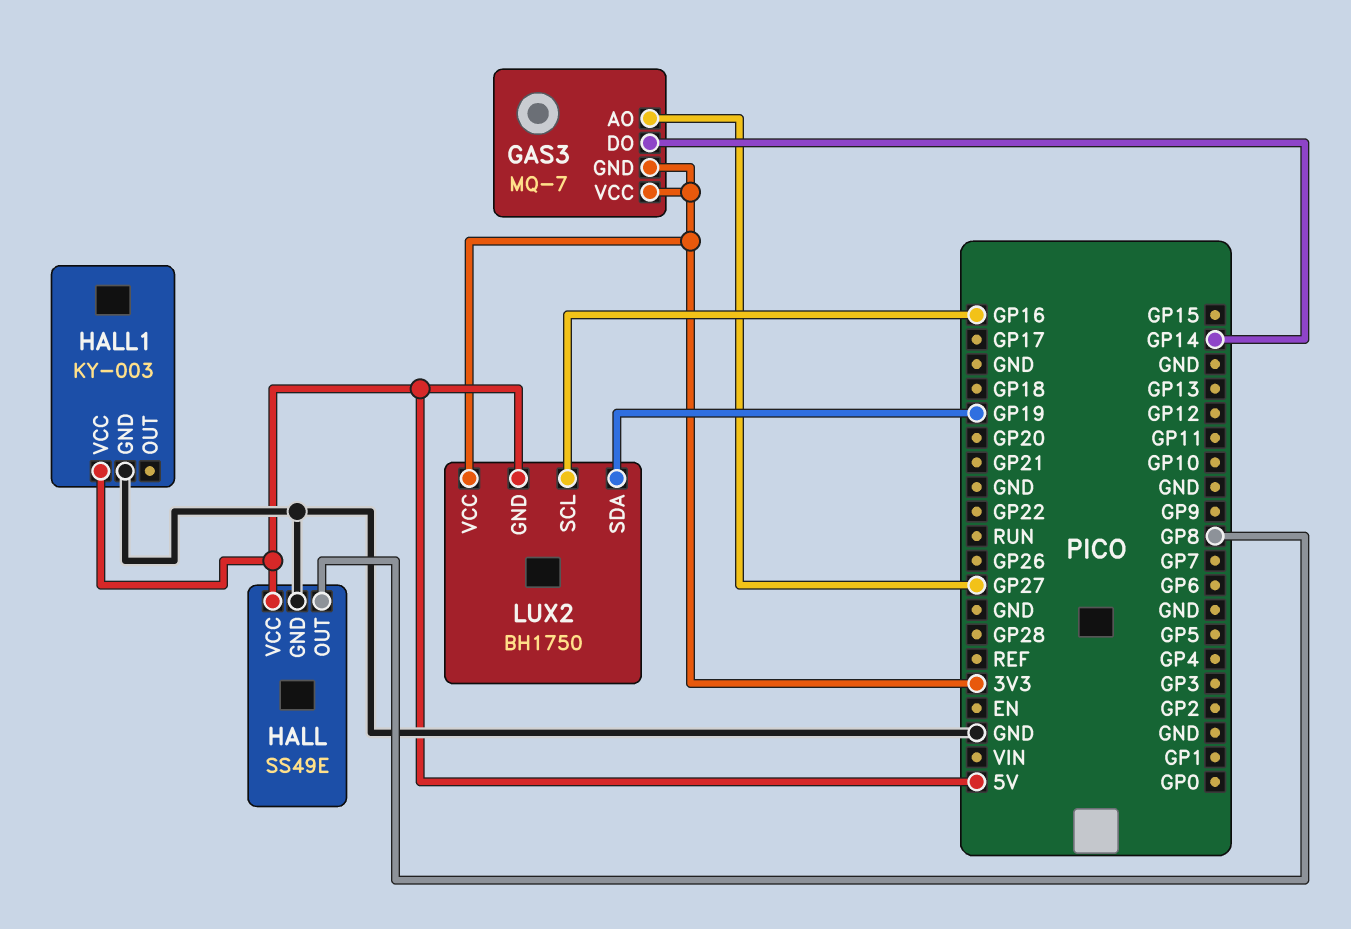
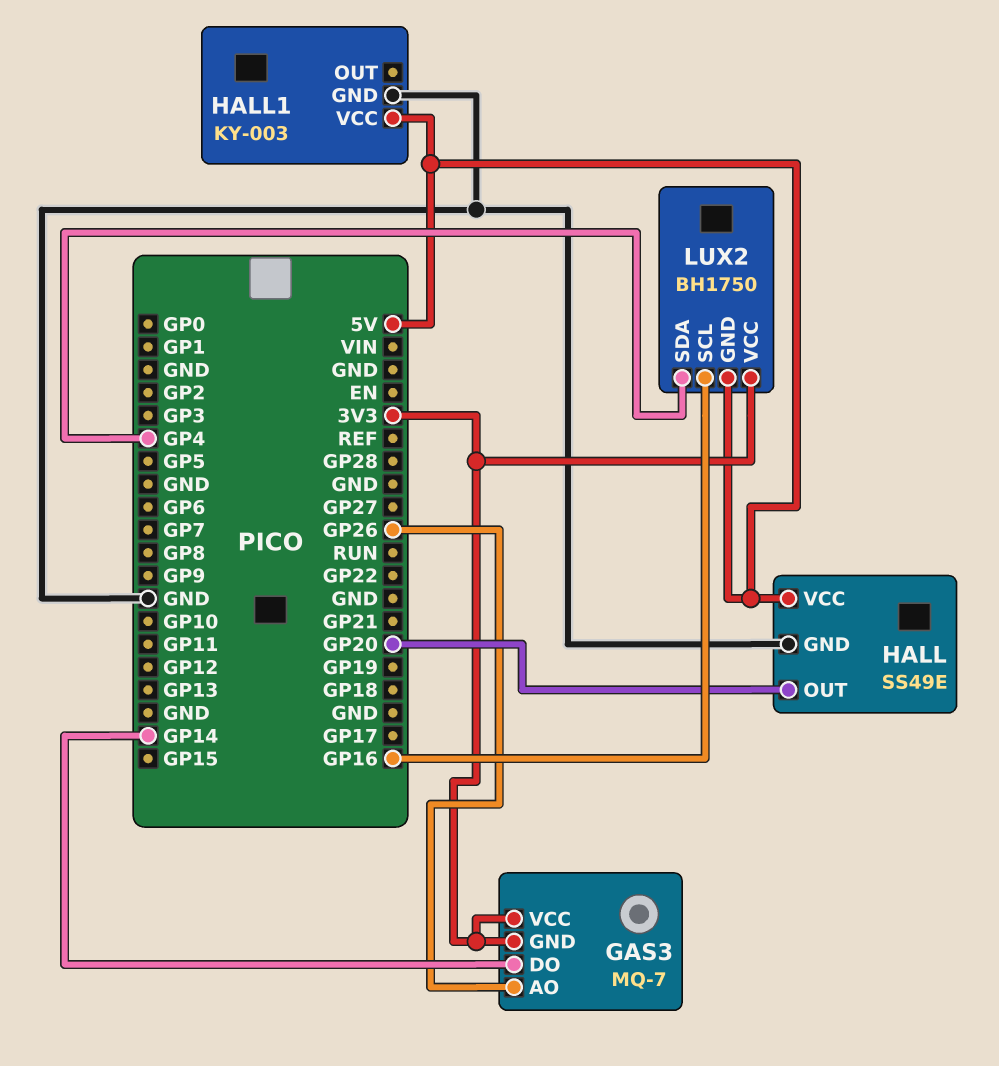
GAS3 pin AO: GP27 -> GP26
HALL pin OUT: GP8 -> GP20
LUX2 pin SDA: GP19 -> GP4

